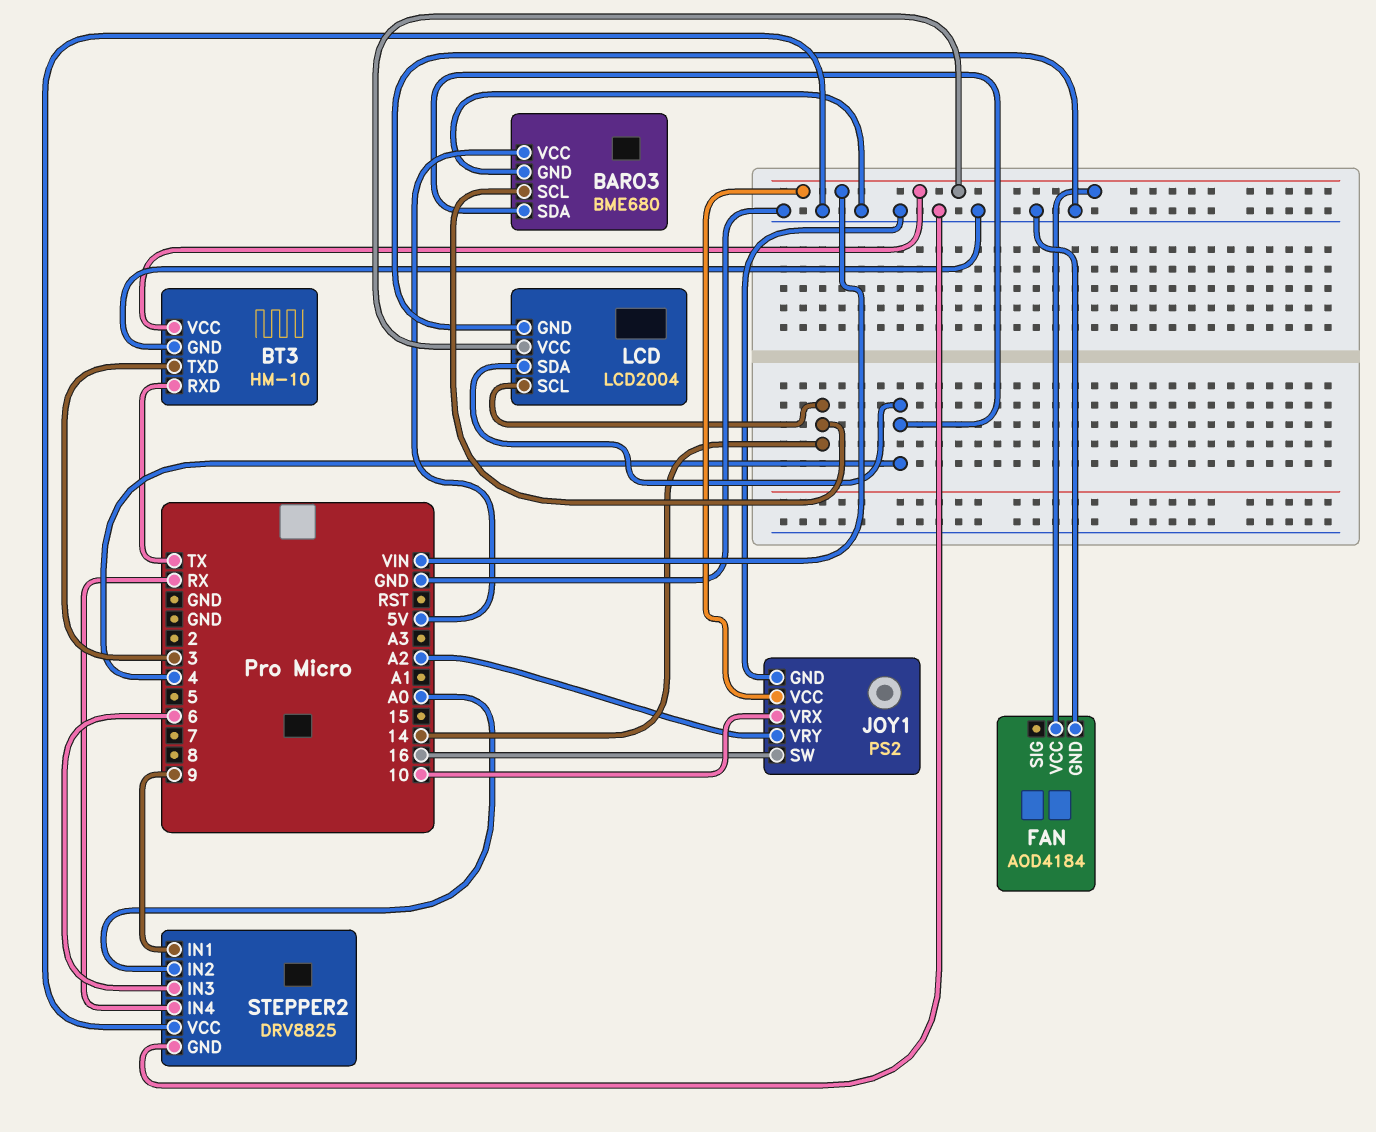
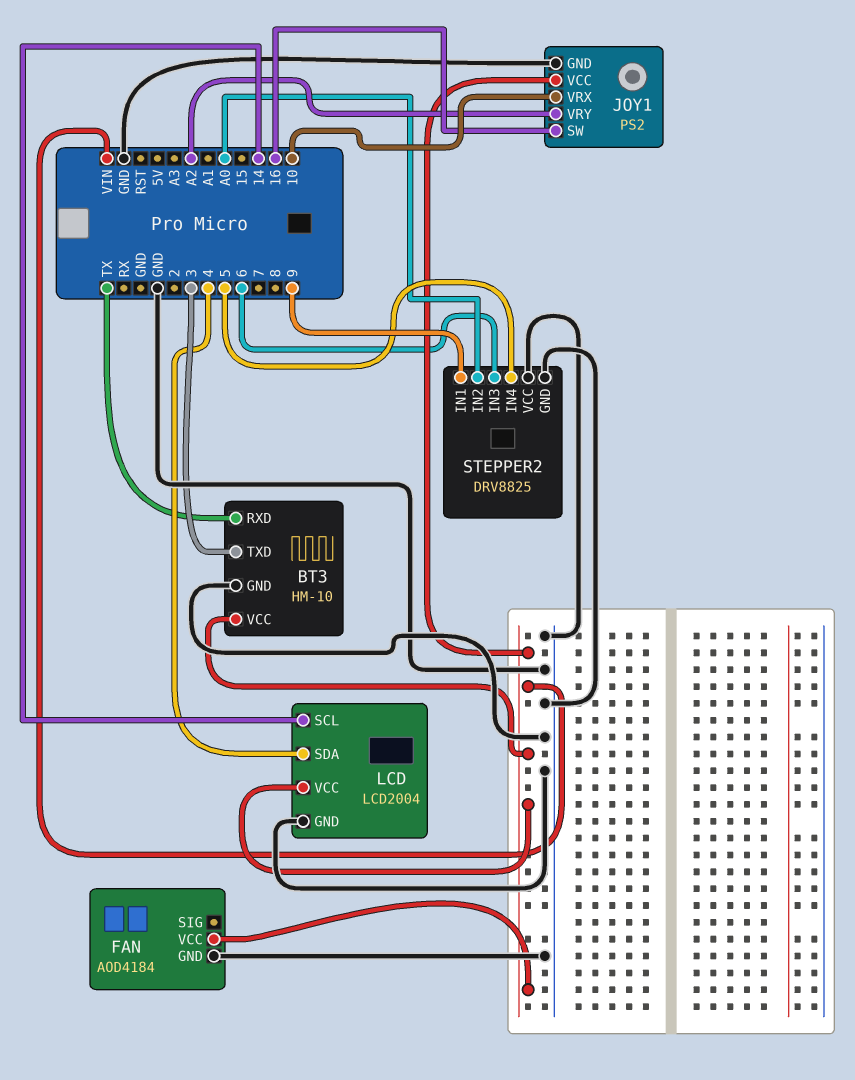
BARO3: BME680 -> none
BARO3 pin GND: GND -> none
BARO3 pin SCL: 14 -> none
BARO3 pin SDA: 4 -> none
BARO3 pin VCC: 5V -> none
STEPPER2 pin IN4: RX -> 5

